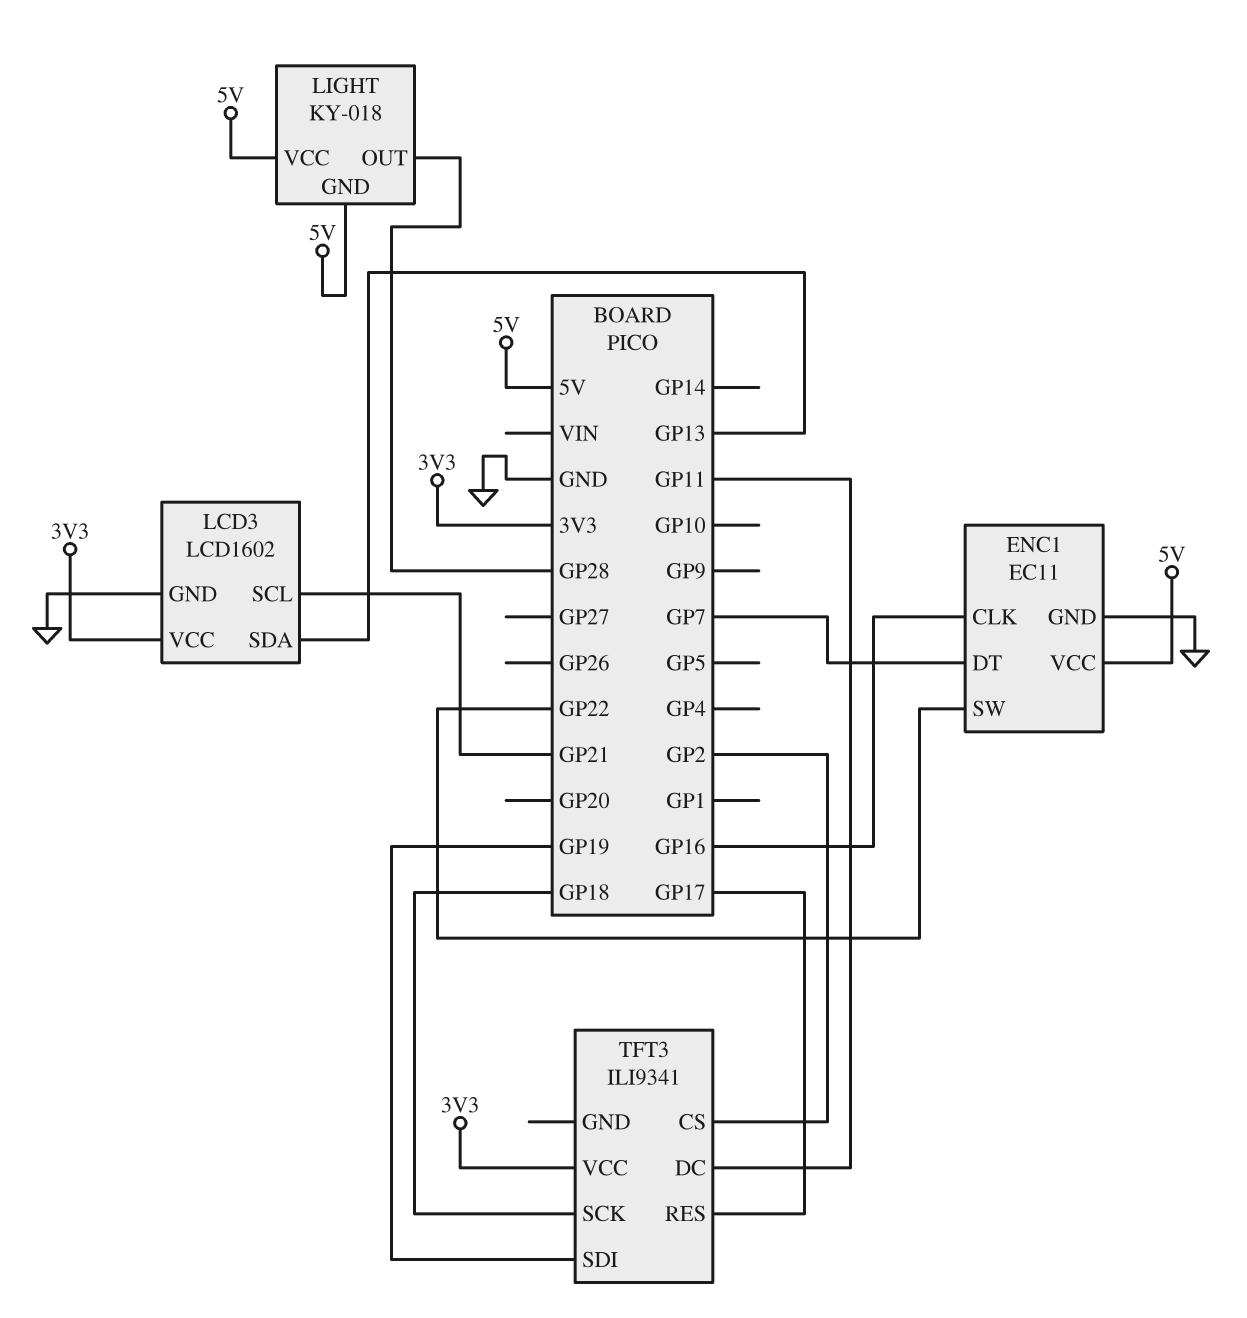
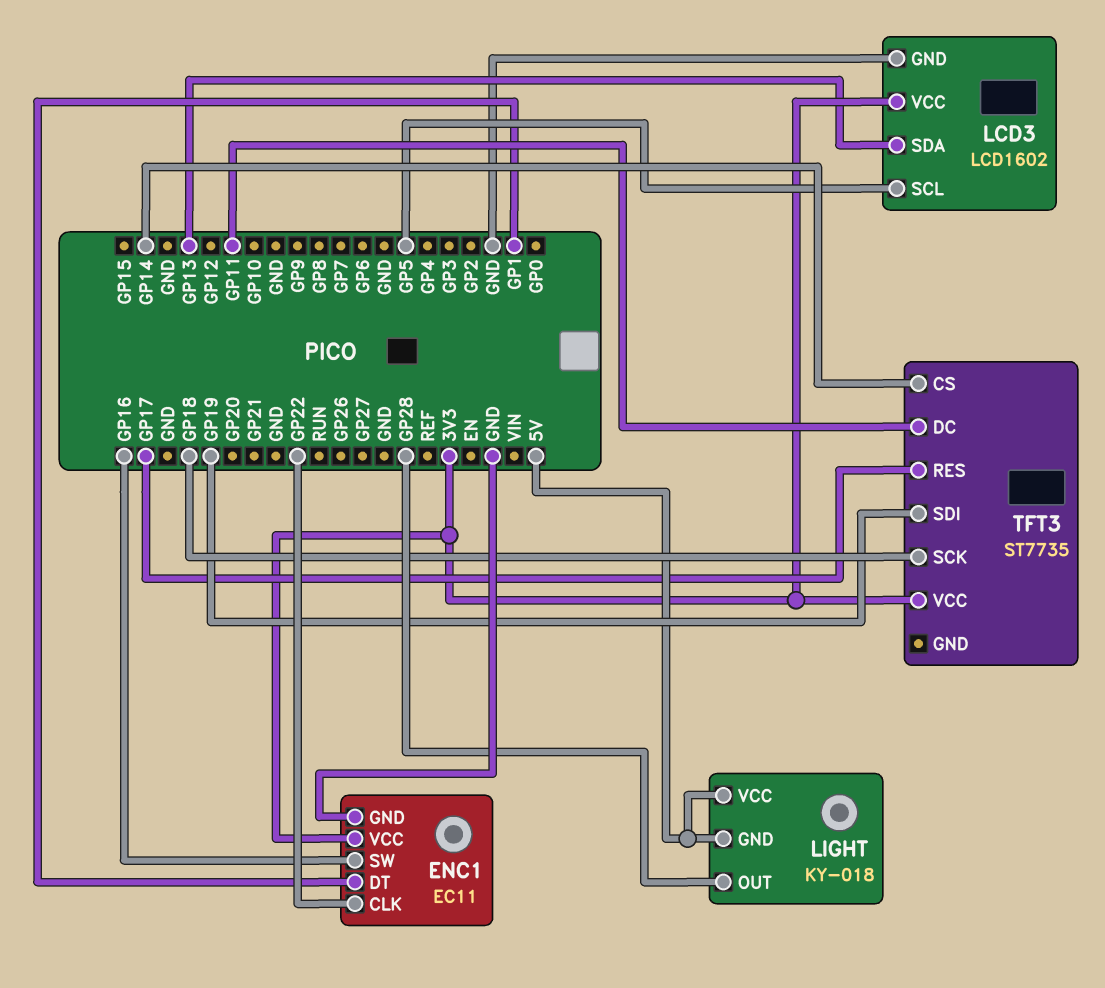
ENC1 pin CLK: GP16 -> GP22
ENC1 pin DT: GP7 -> GP1
ENC1 pin SW: GP22 -> GP16
ENC1 pin VCC: 5V -> 3V3
LCD3 pin SCL: GP21 -> GP5
TFT3: ILI9341 -> ST7735
TFT3 pin CS: GP2 -> GP14

